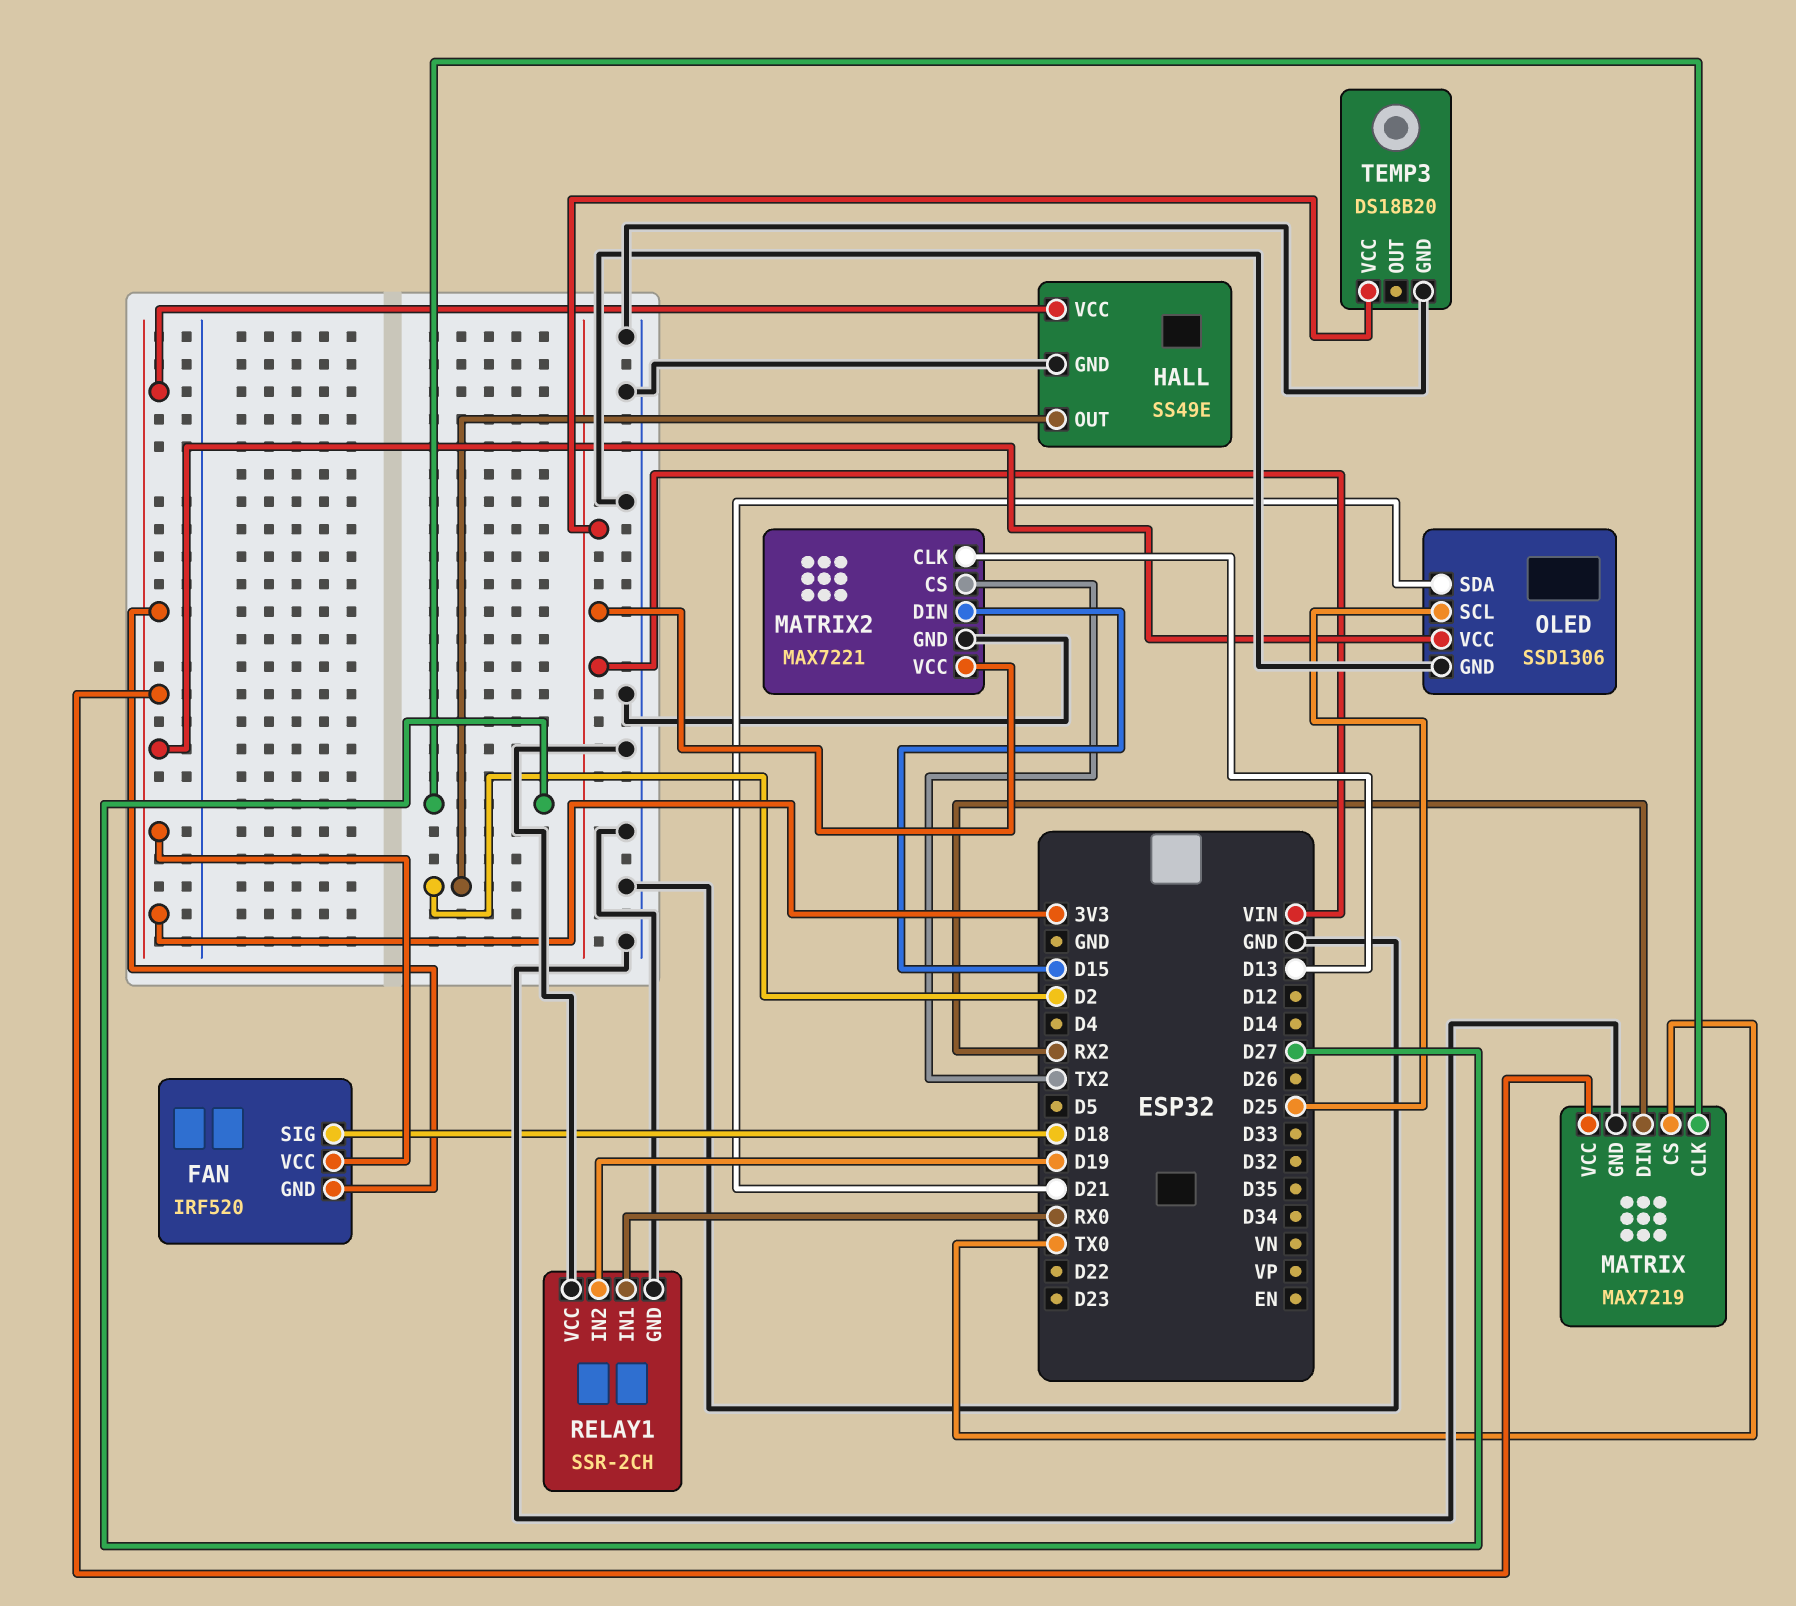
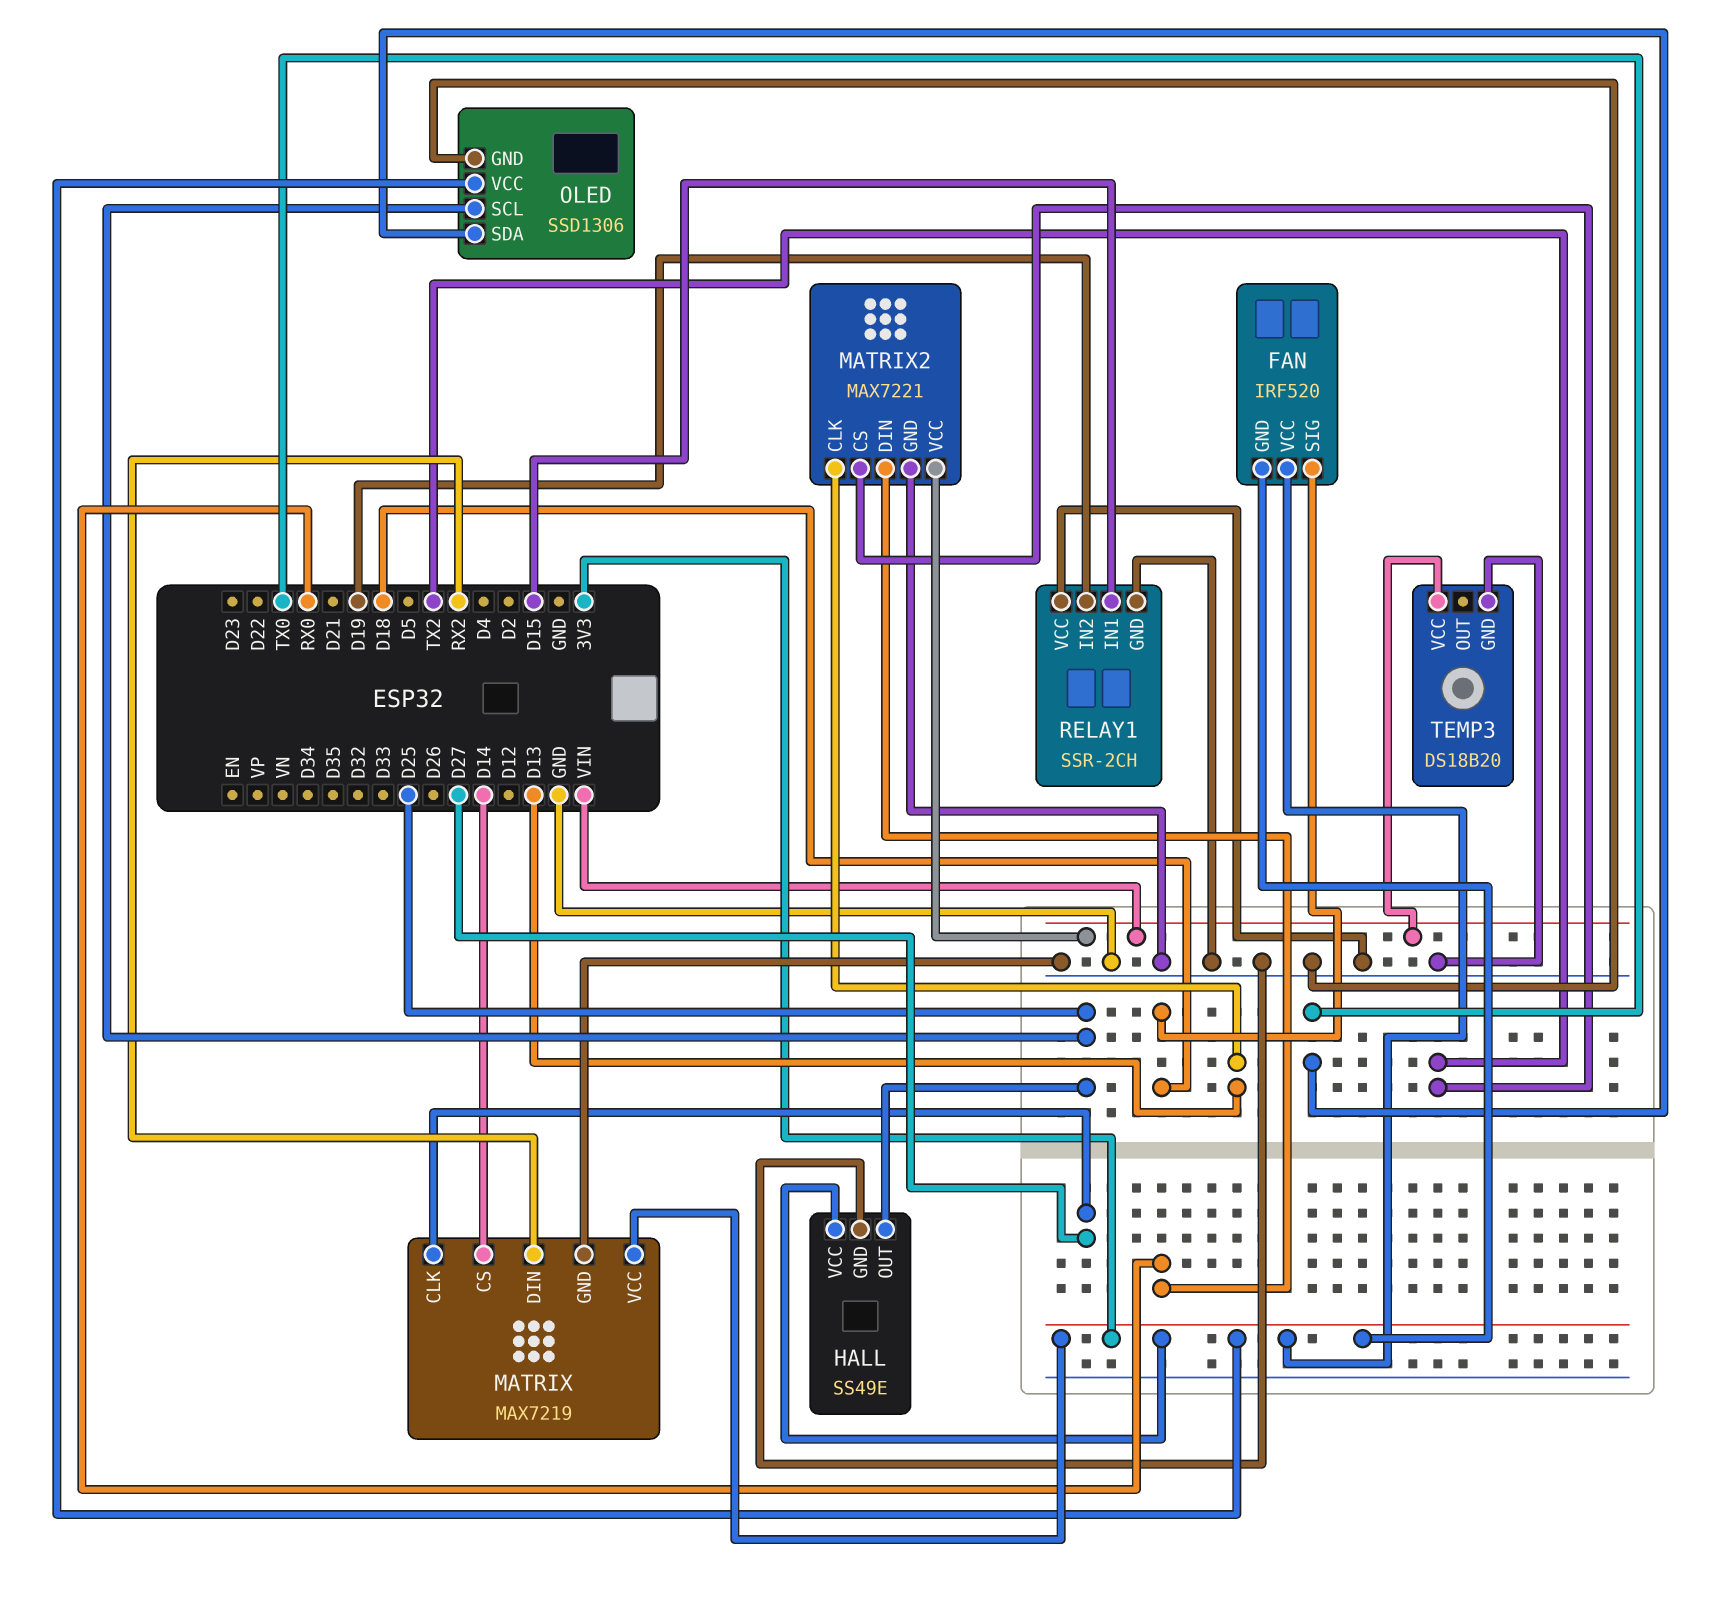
HALL pin OUT: D2 -> D25
MATRIX pin CS: TX0 -> D14
MATRIX2 pin DIN: D15 -> RX0
OLED pin SDA: D21 -> TX0
RELAY1 pin IN1: RX0 -> D15

